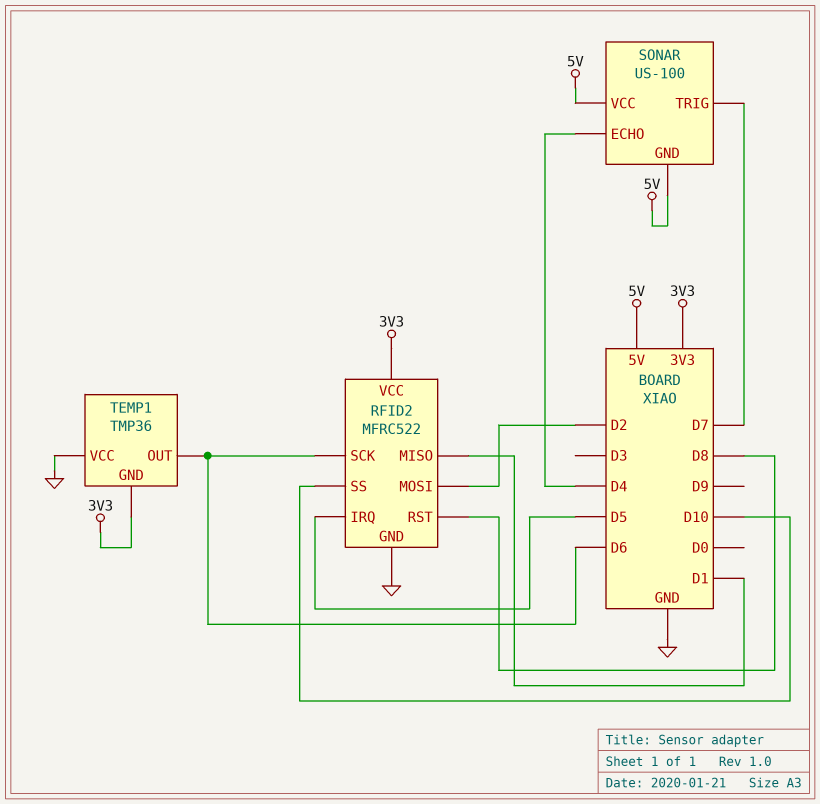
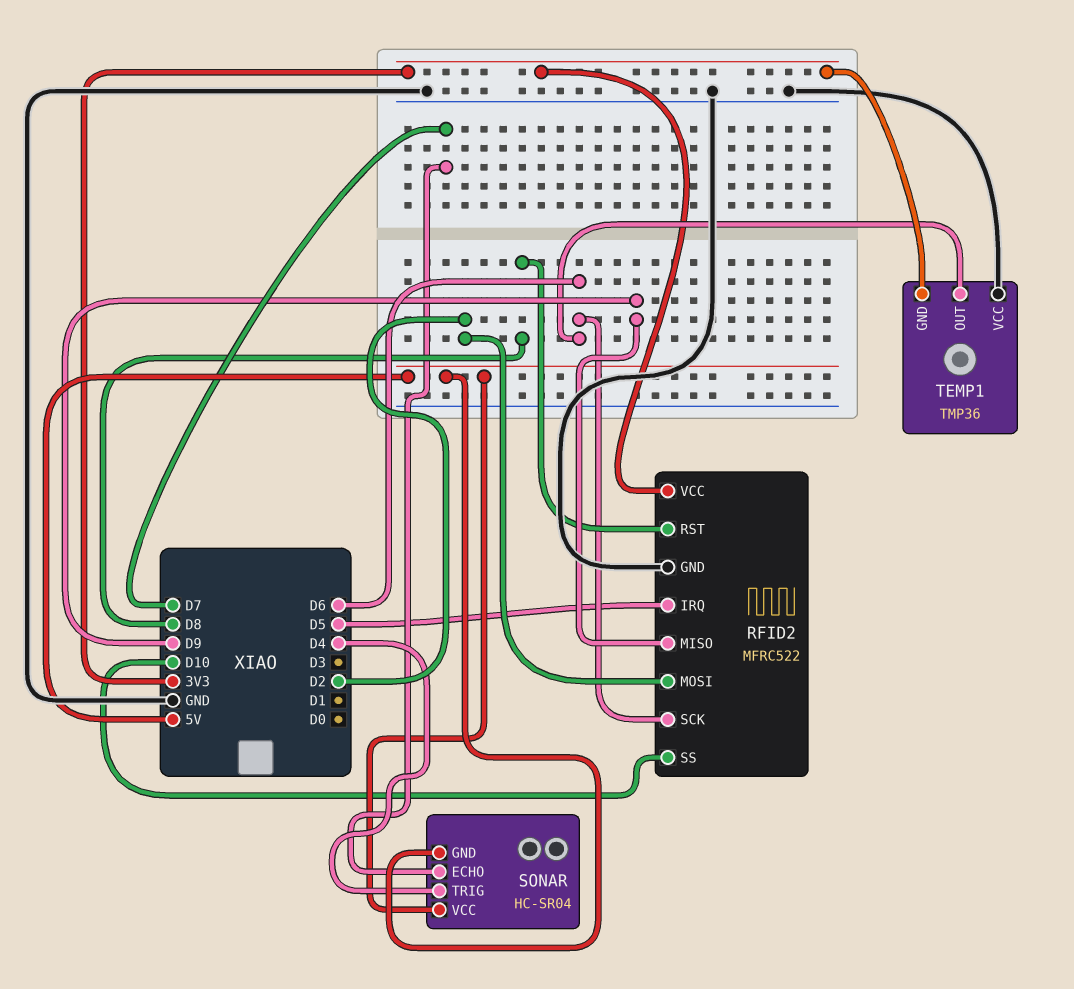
RFID2 pin MISO: D1 -> D9
SONAR: US-100 -> HC-SR04
SONAR pin ECHO: D4 -> D7
SONAR pin TRIG: D7 -> D4

